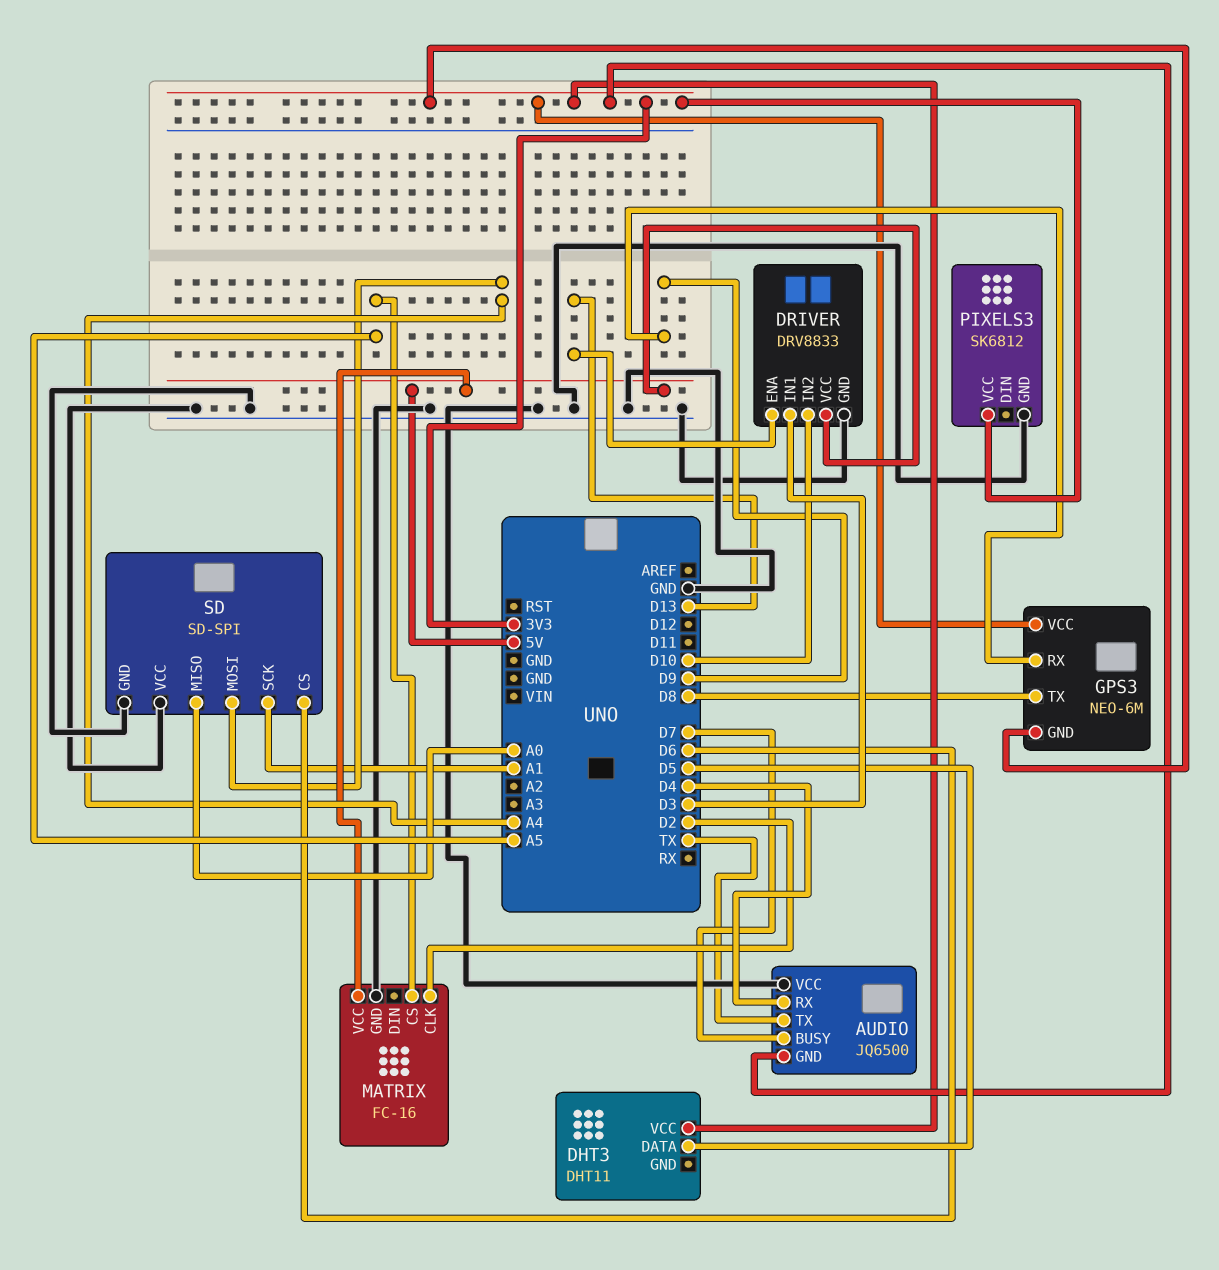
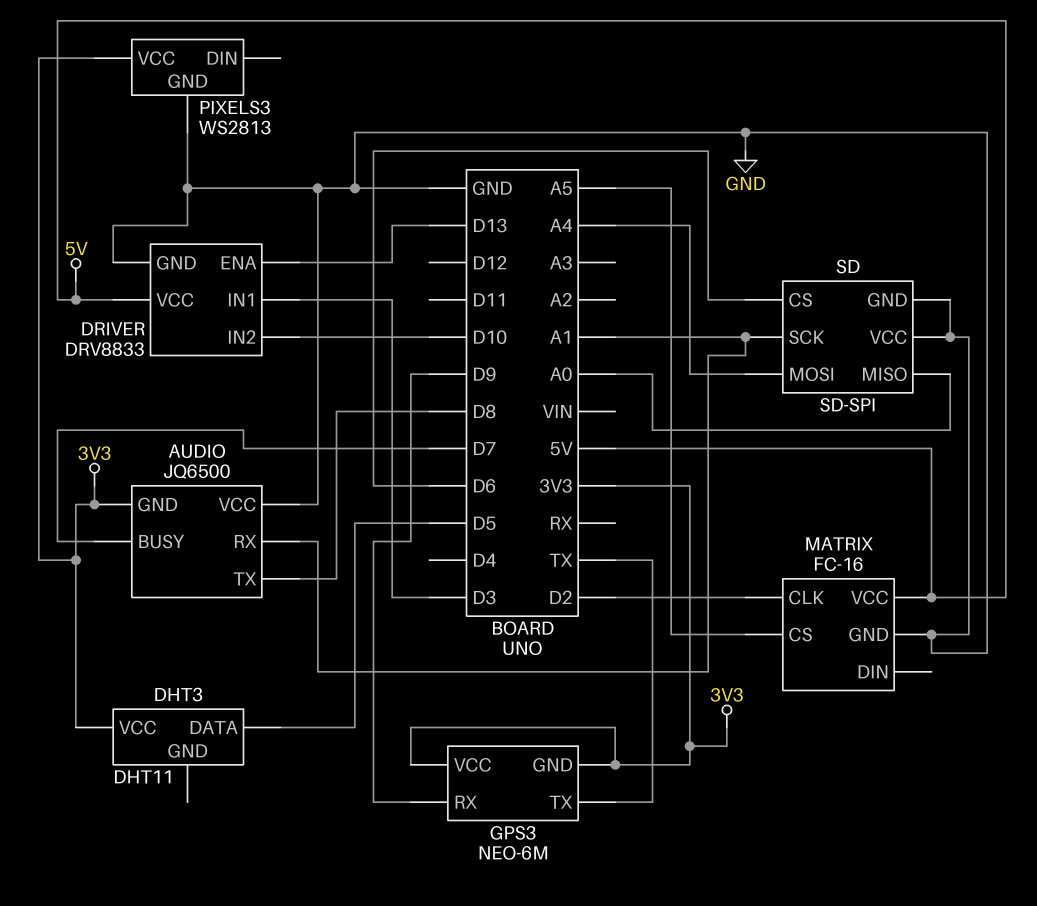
AUDIO pin RX: D4 -> A1
AUDIO pin TX: TX -> D8
GPS3 pin TX: D8 -> TX
PIXELS3: SK6812 -> WS2813

